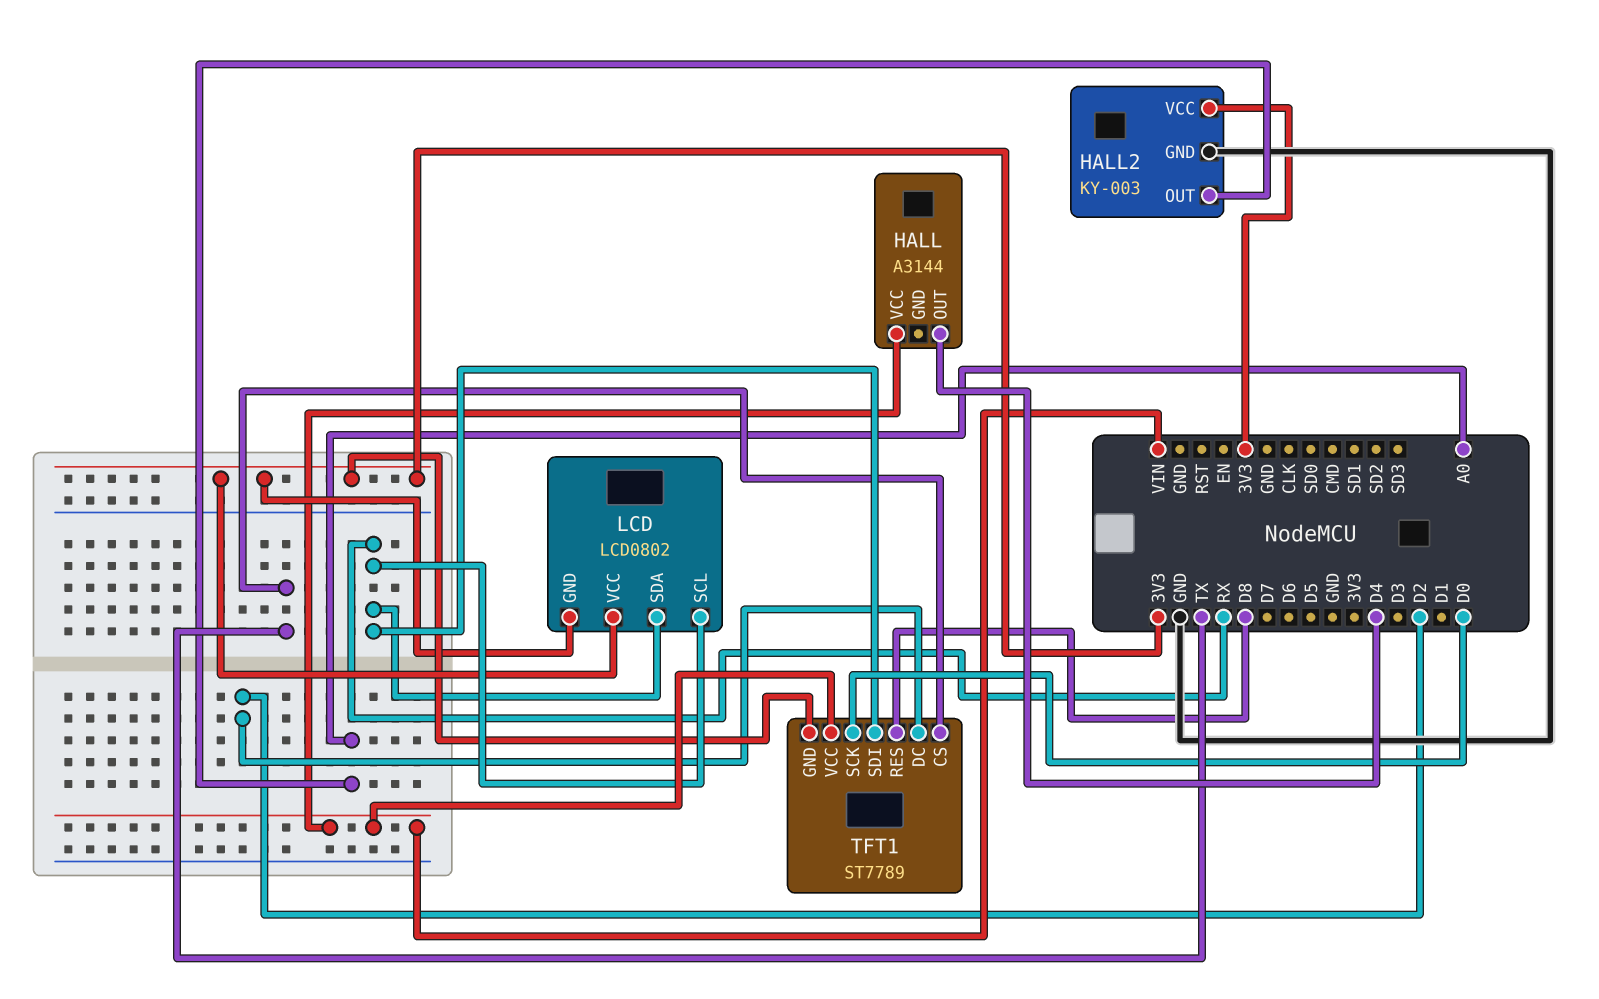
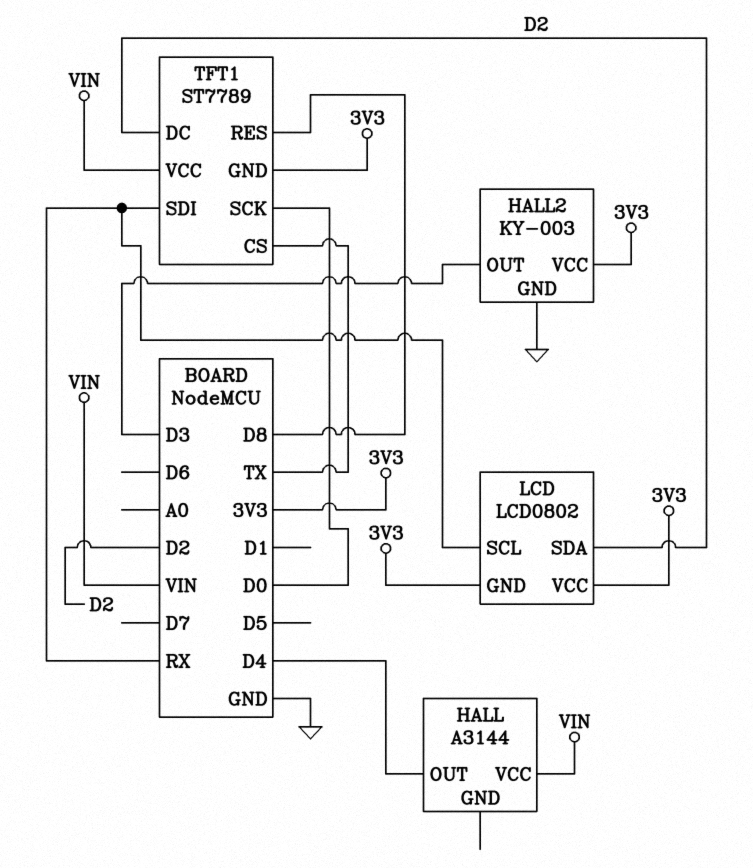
HALL2 pin OUT: A0 -> D3
LCD pin SDA: RX -> D2

